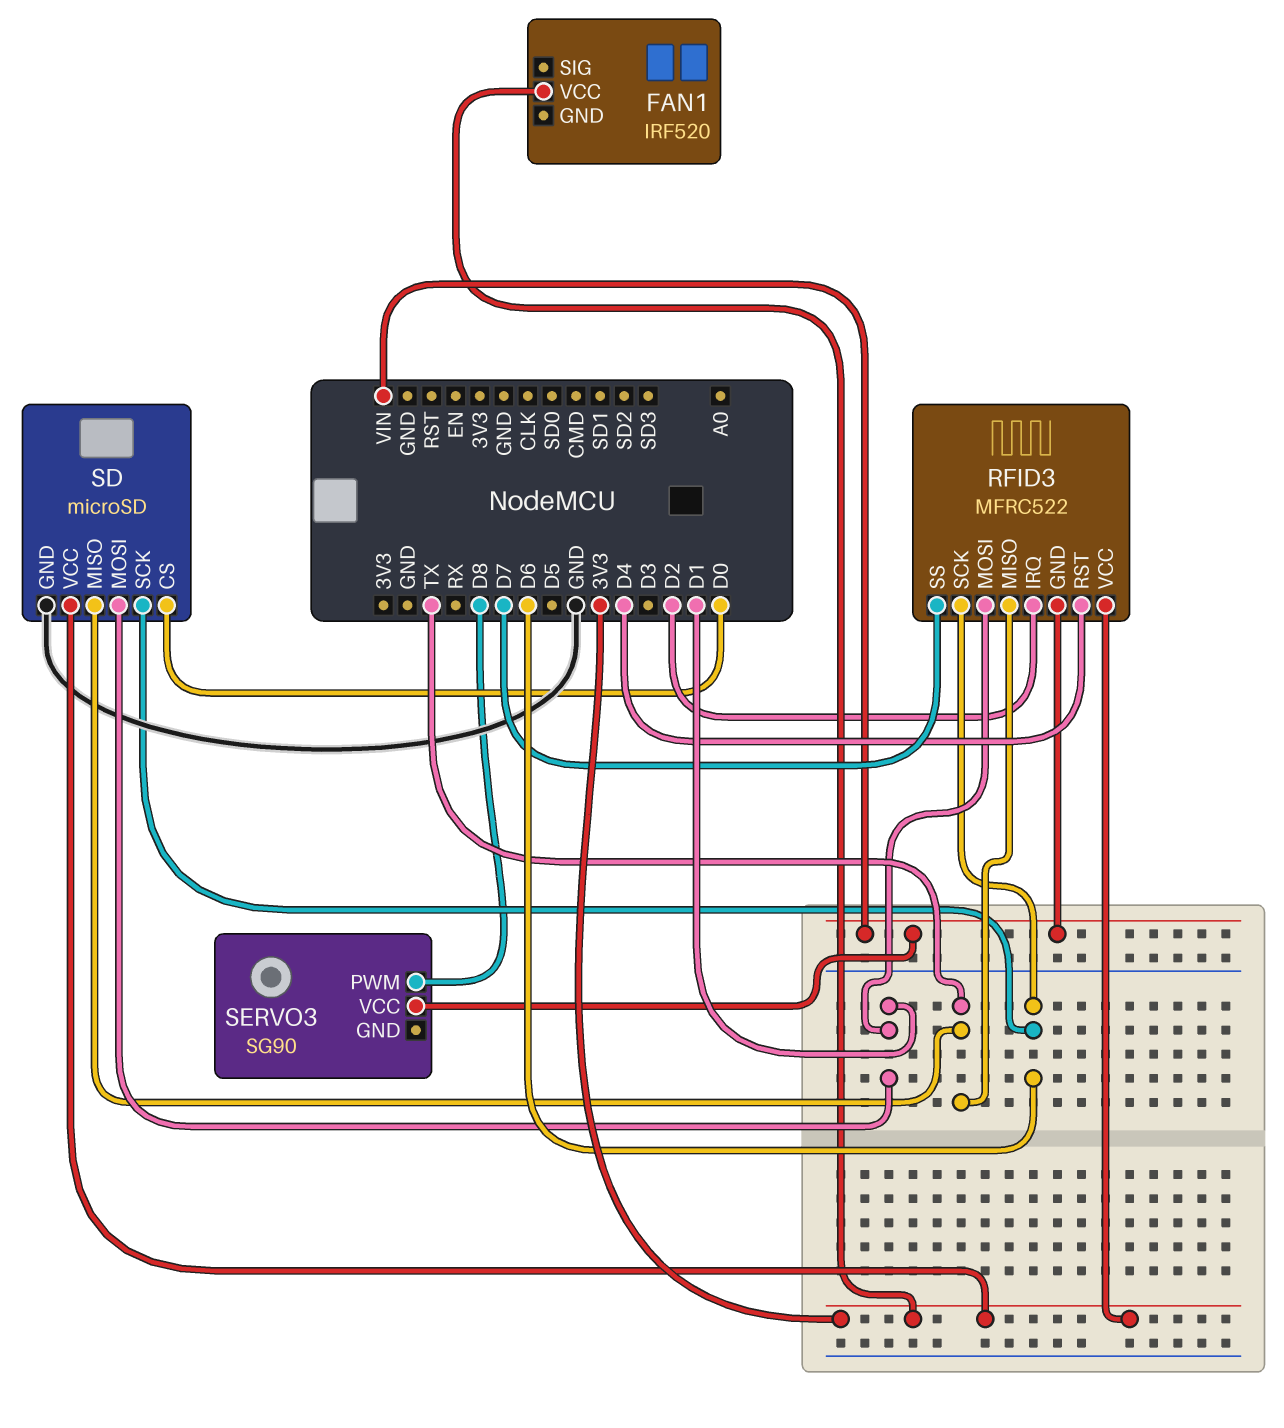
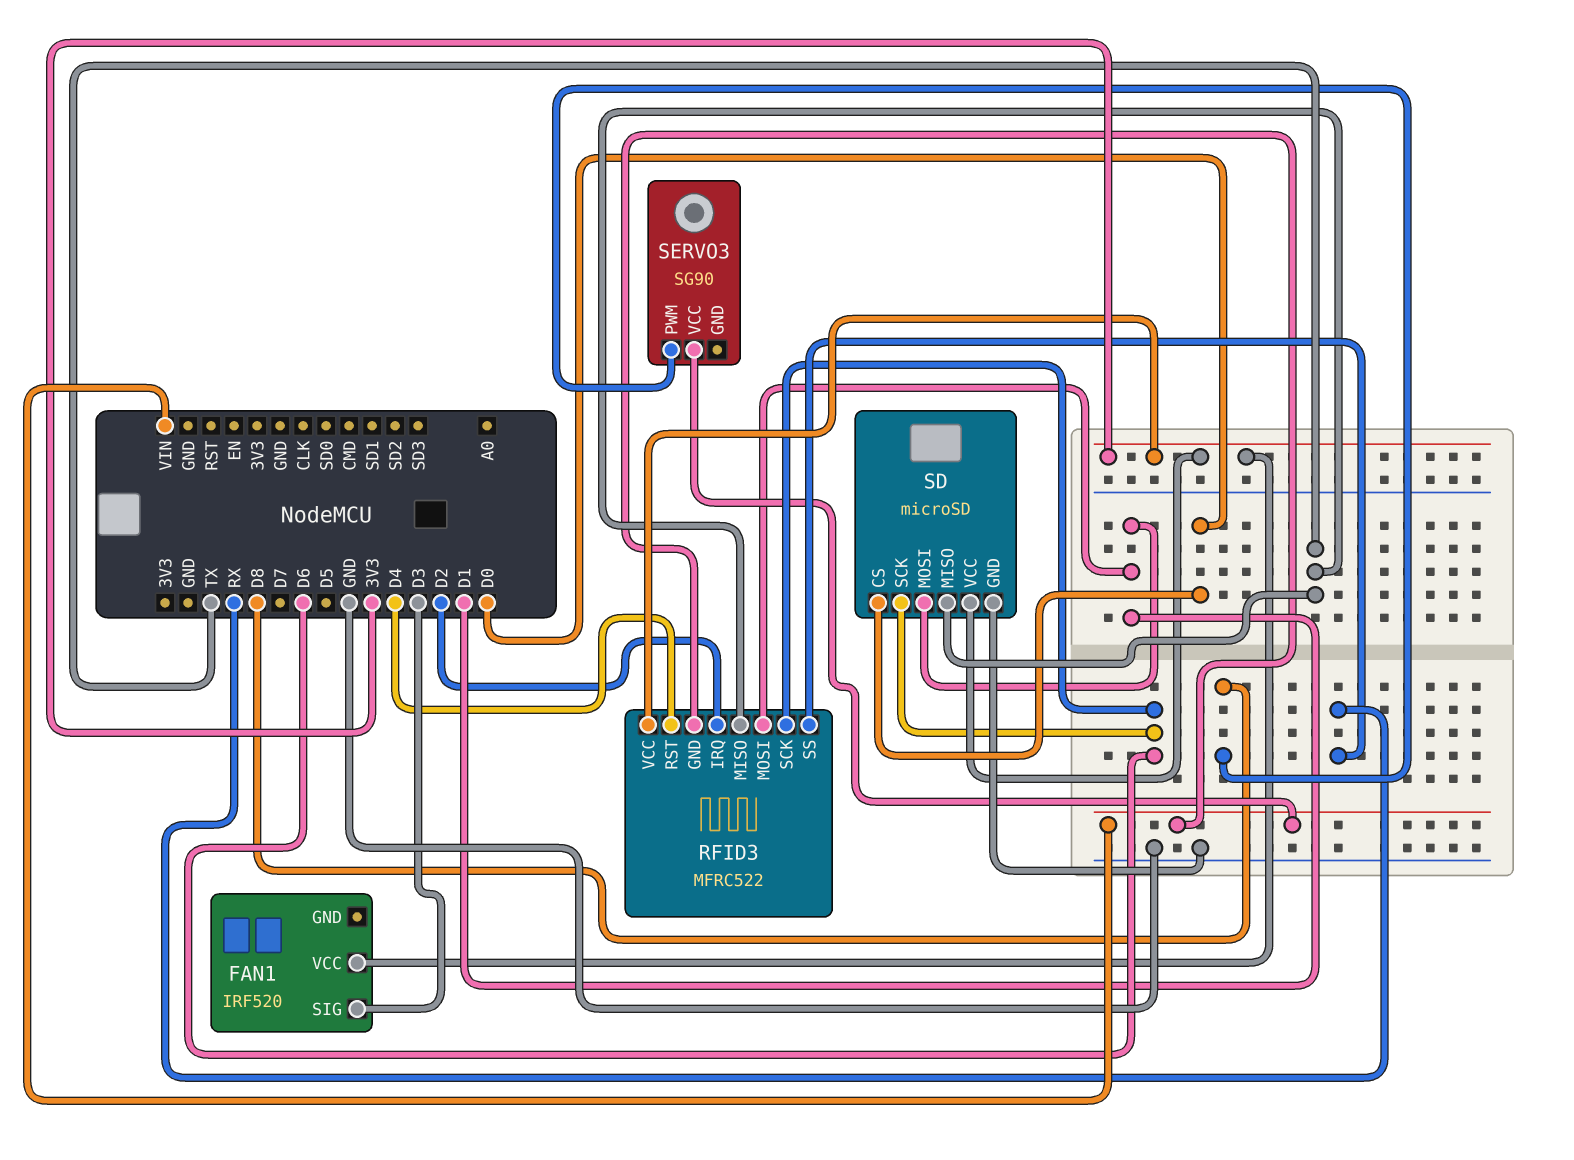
FAN1 pin SIG: none -> D3
RFID3 pin SS: D7 -> RX

